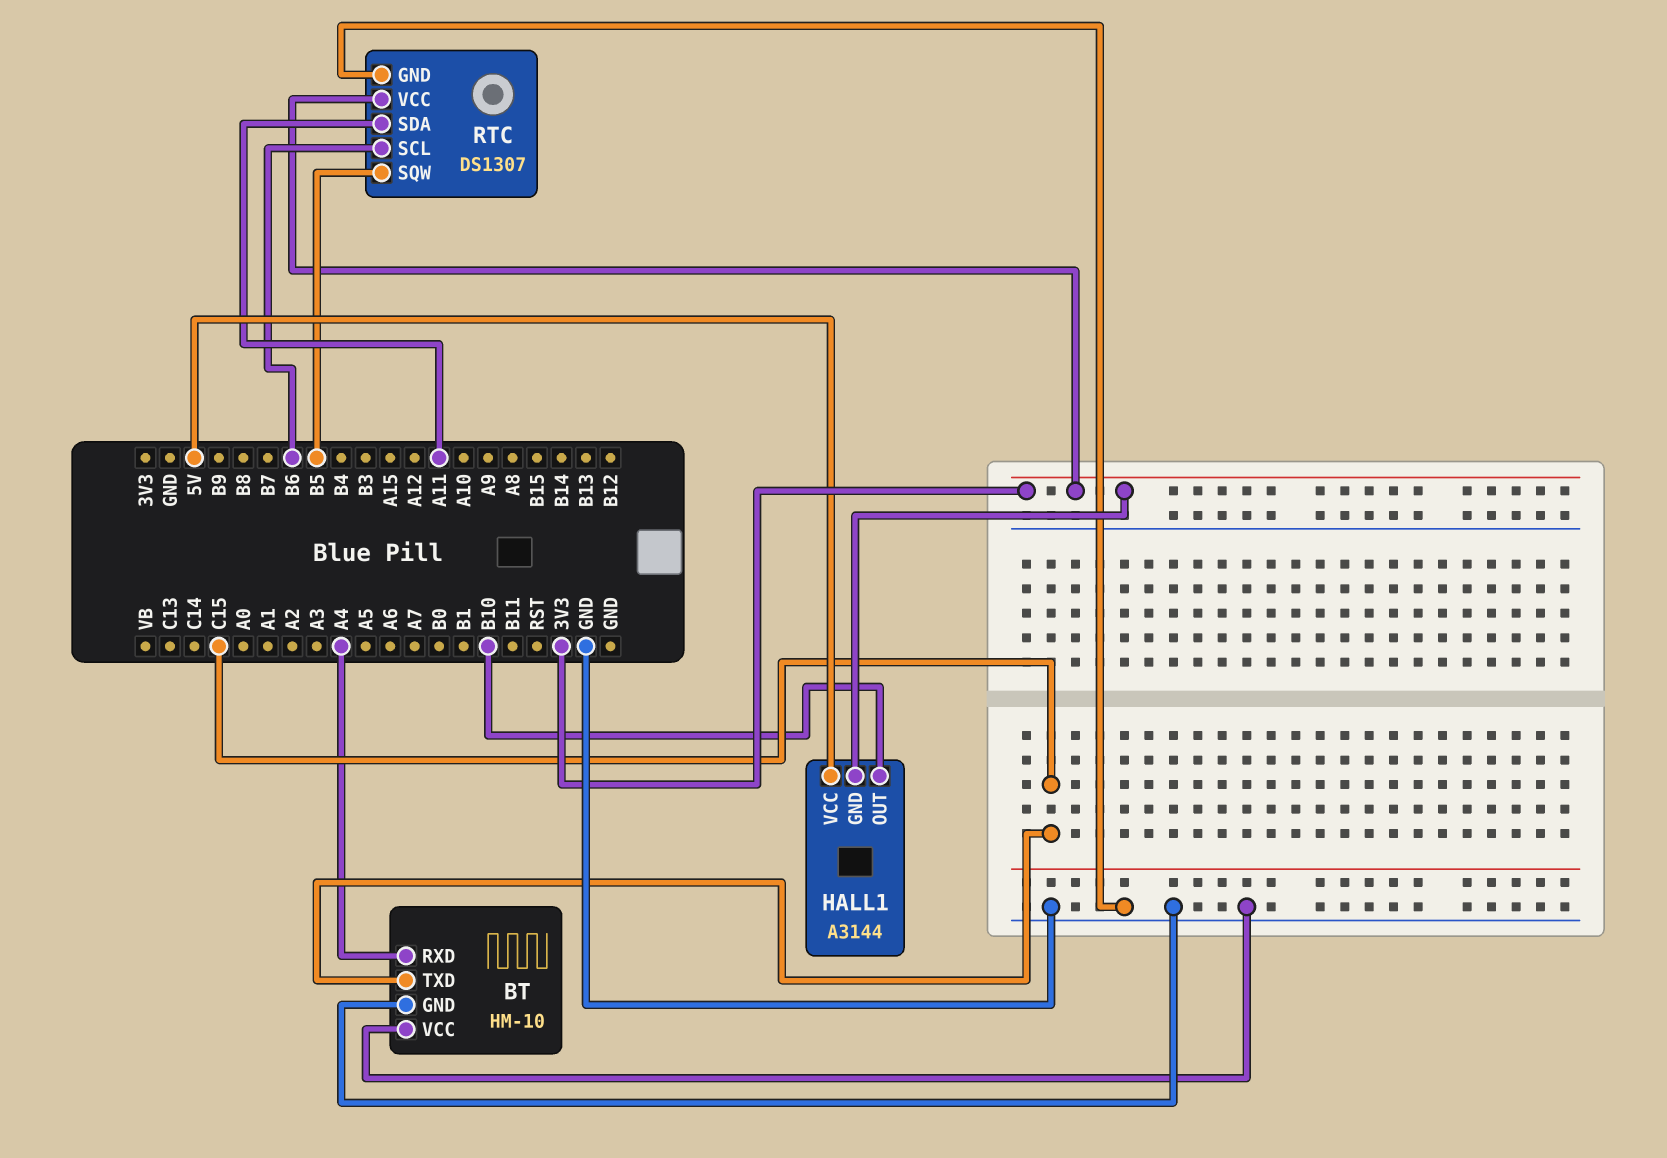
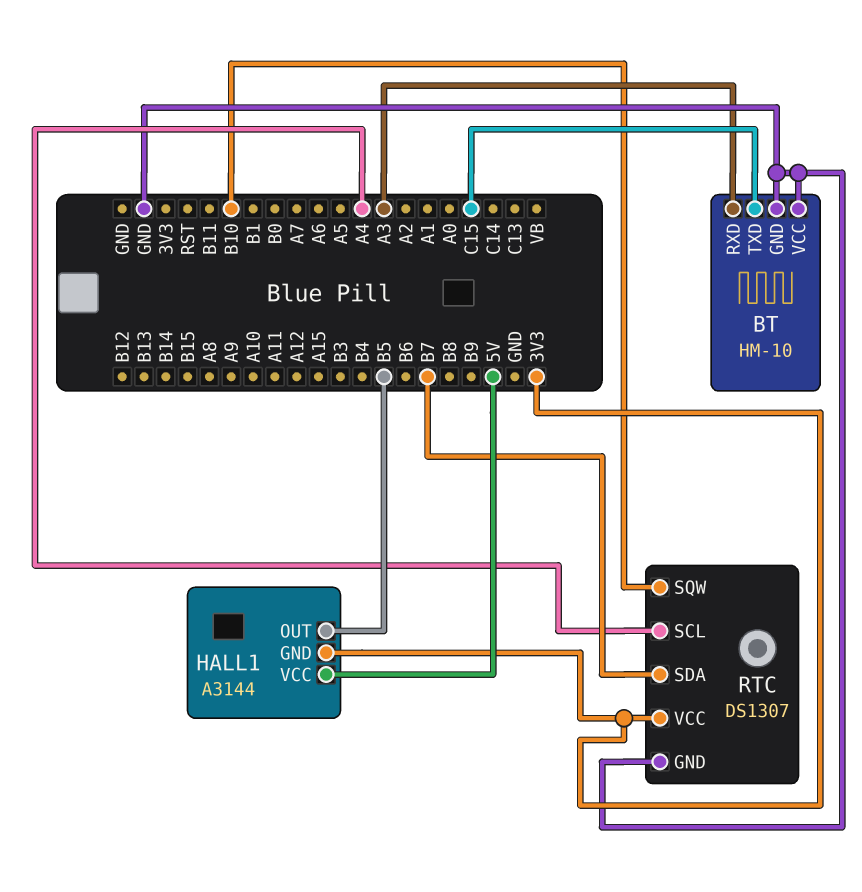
BT pin RXD: A4 -> A3
HALL1 pin OUT: B10 -> B5
RTC pin SCL: B6 -> A4
RTC pin SDA: A11 -> B7
RTC pin SQW: B5 -> B10

